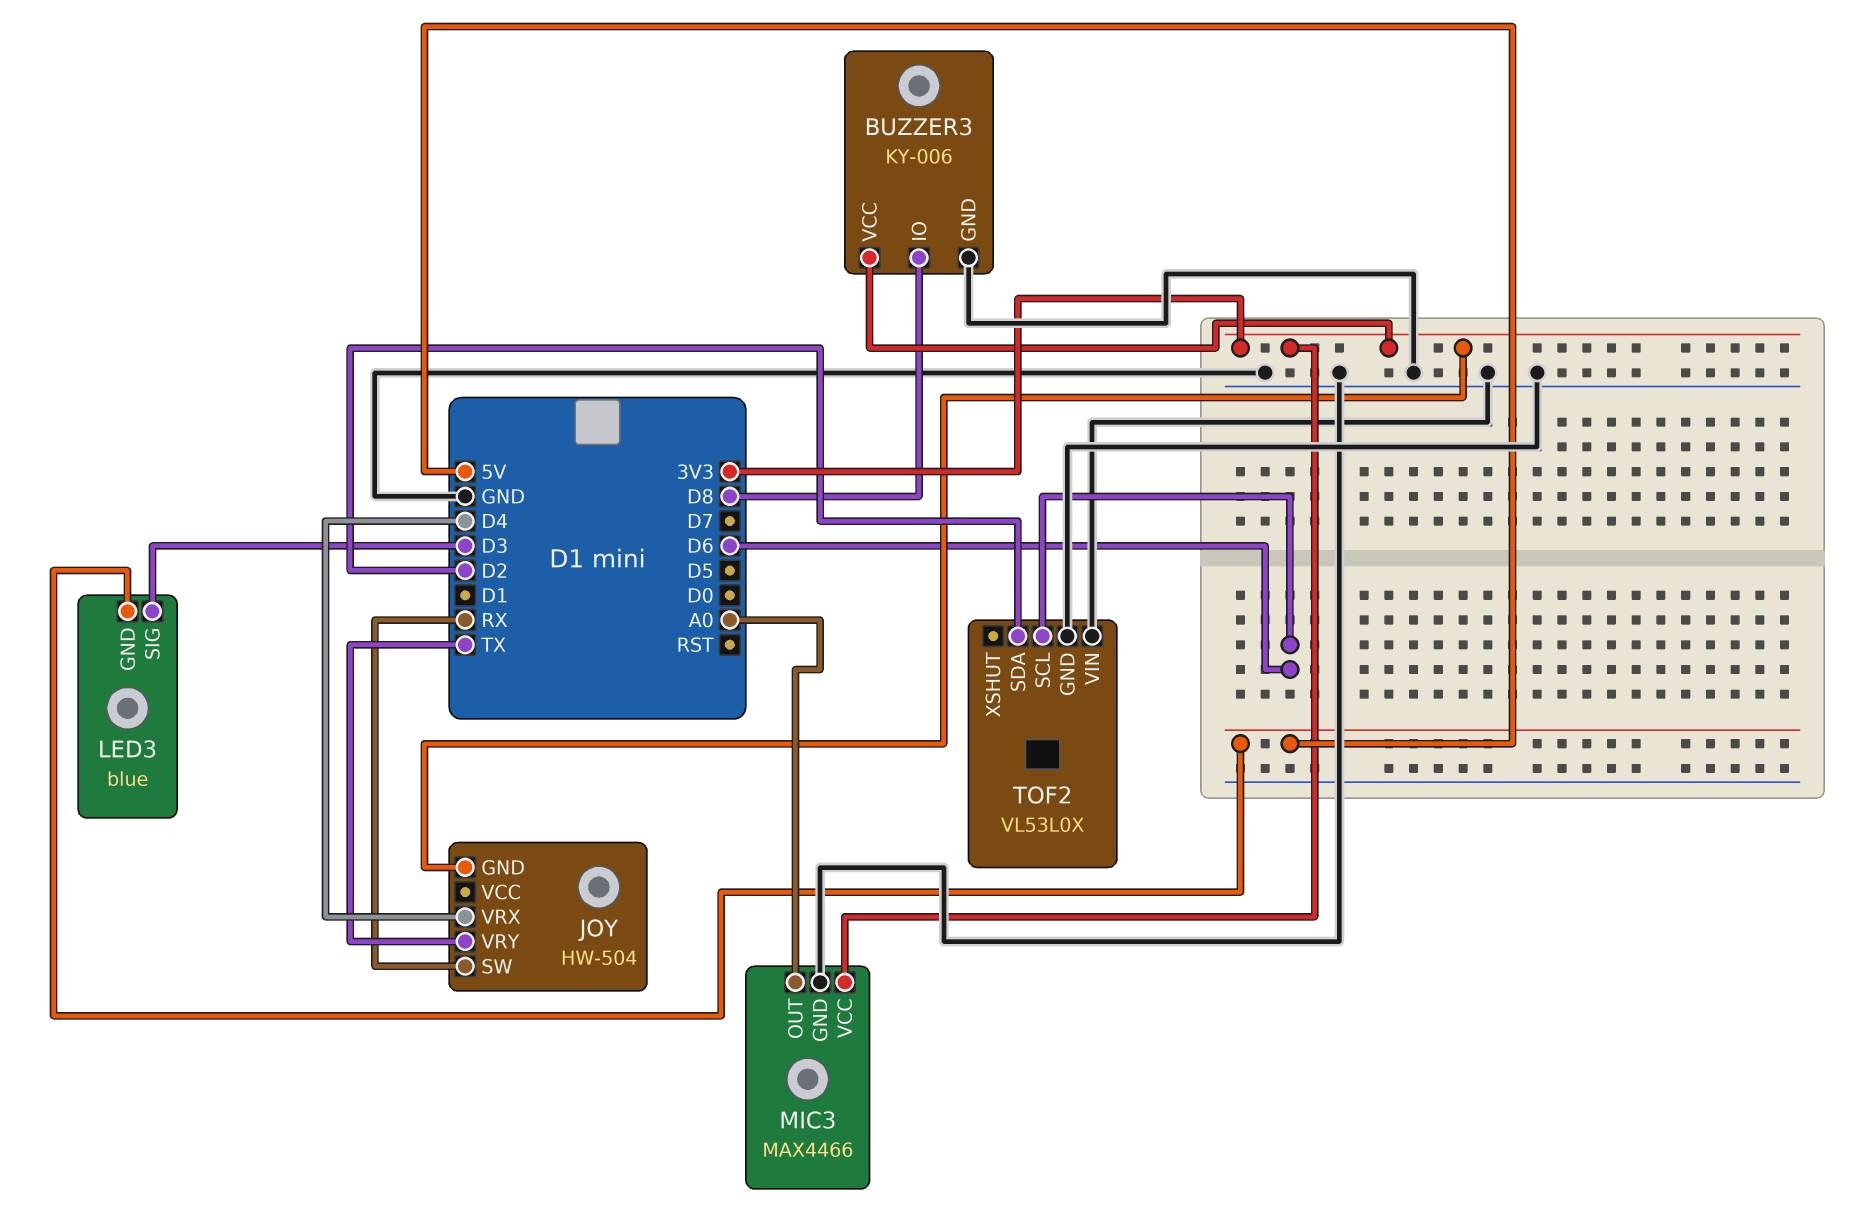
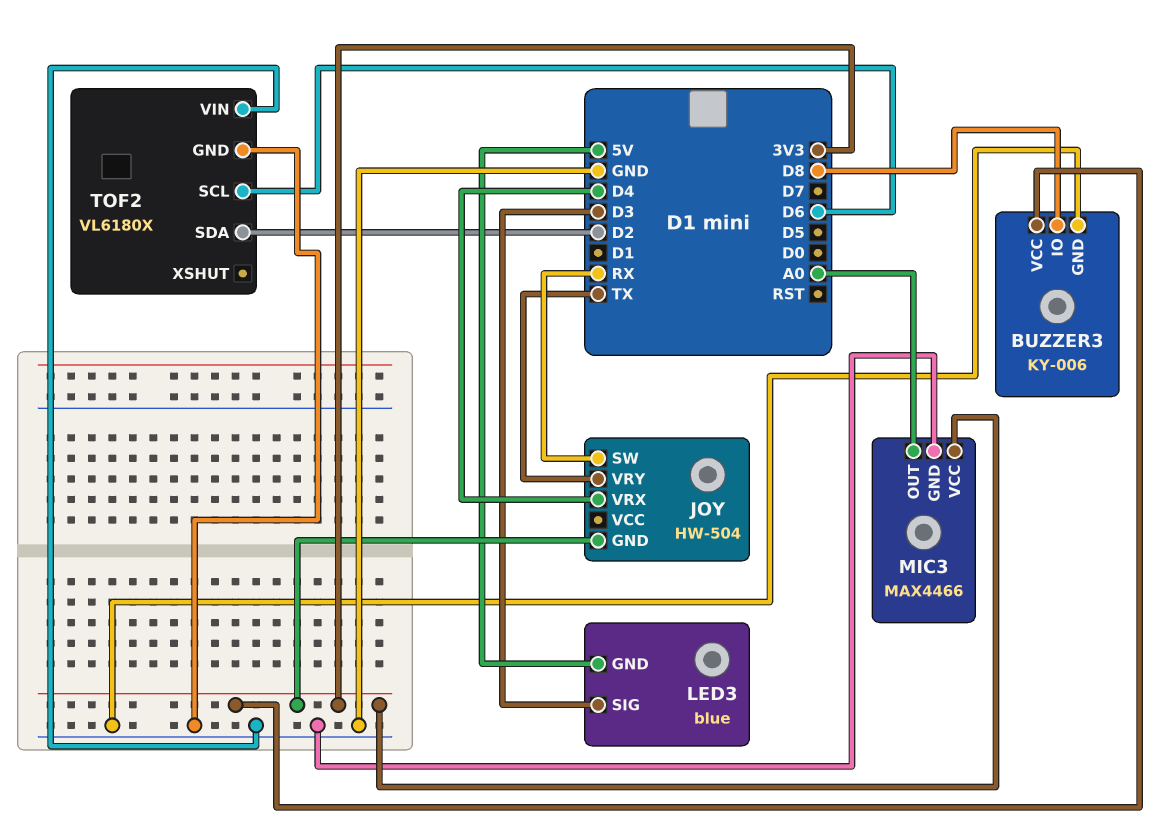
TOF2: VL53L0X -> VL6180X

